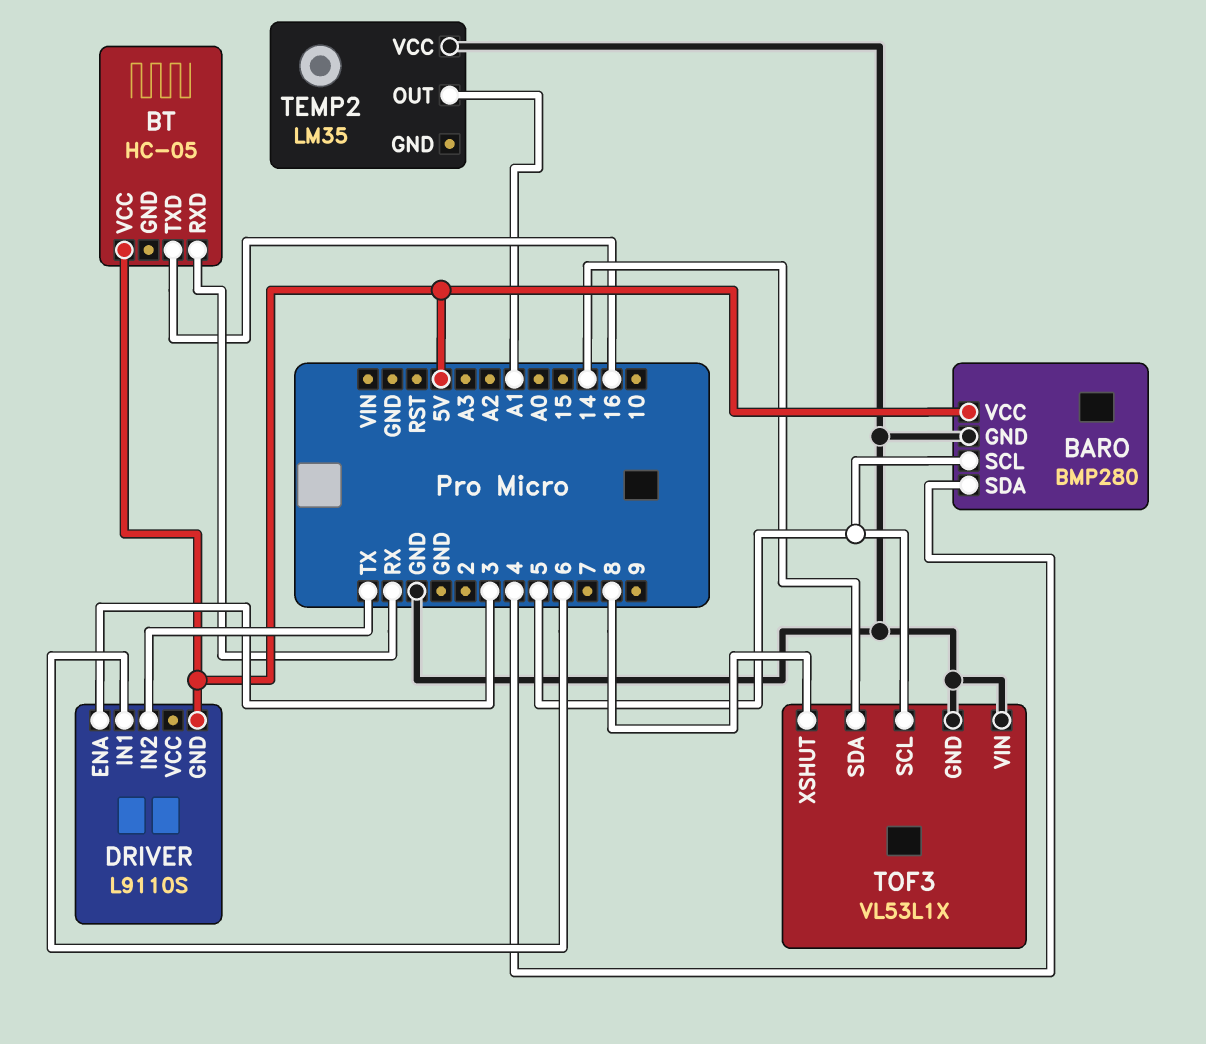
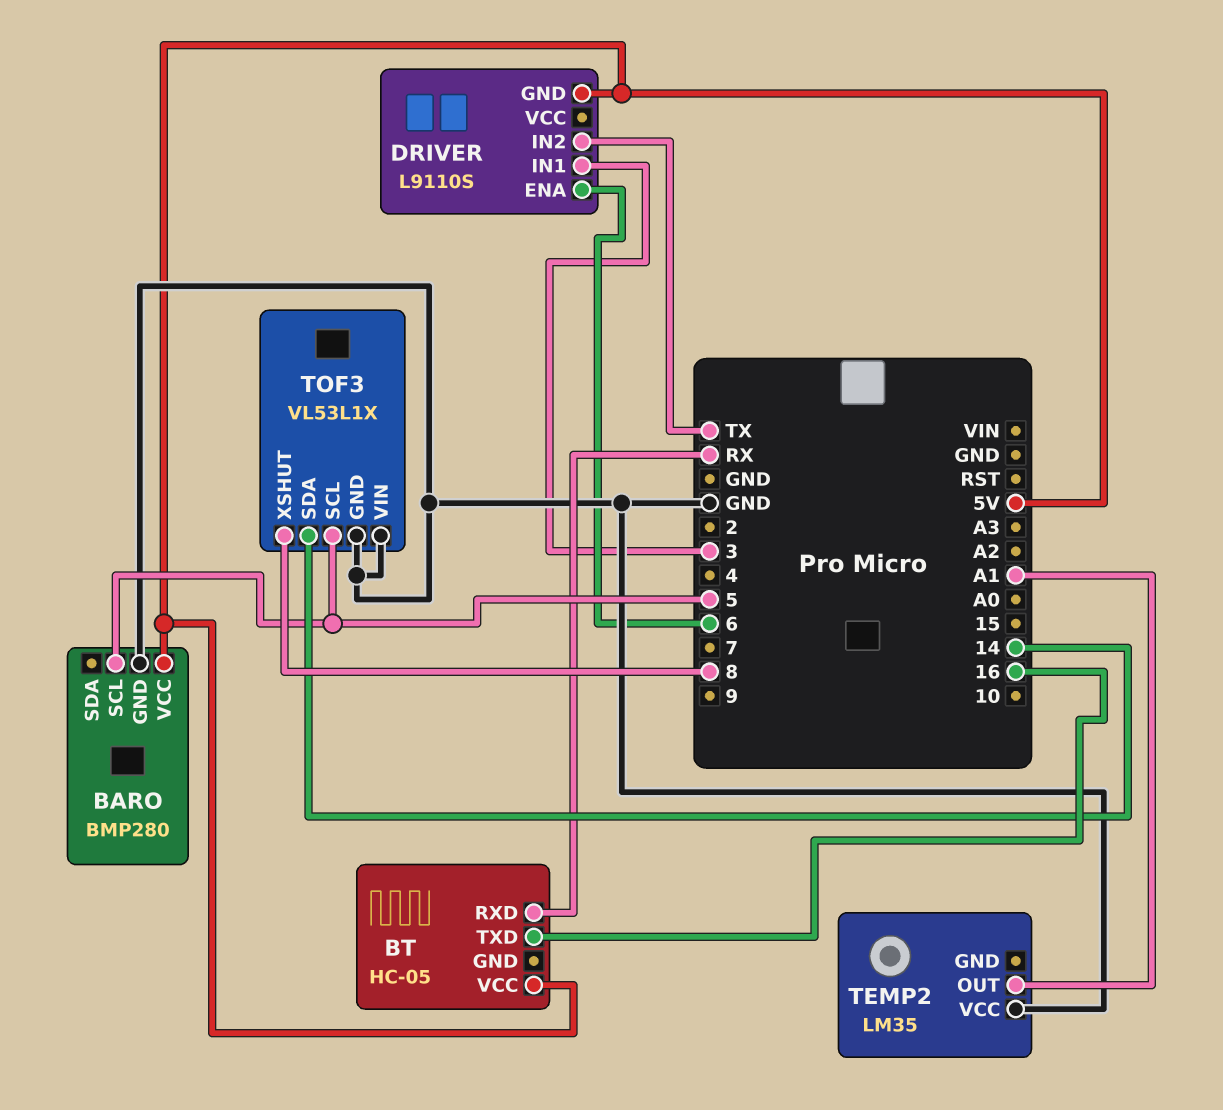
BARO pin SDA: 4 -> none
DRIVER pin ENA: 3 -> 6
DRIVER pin IN1: 6 -> 3

